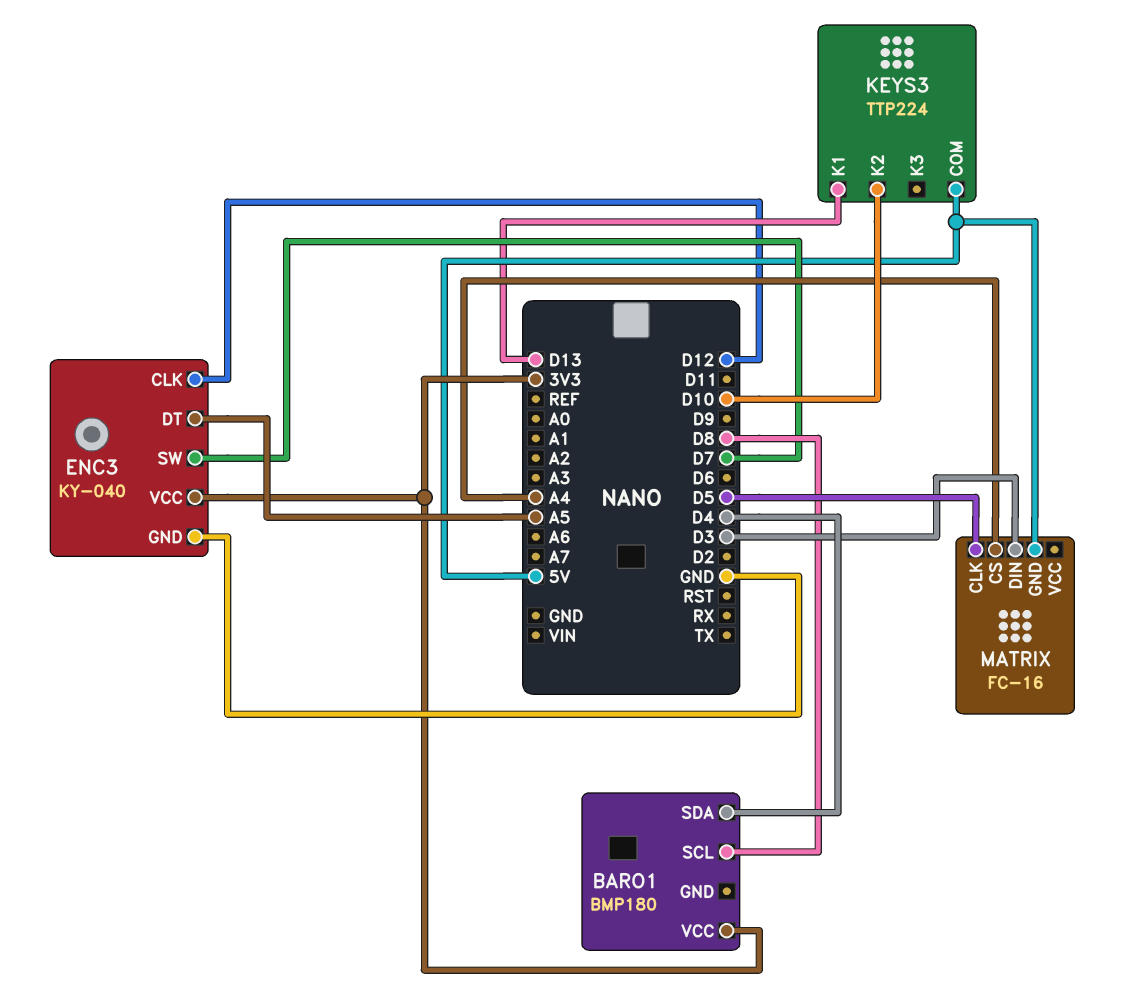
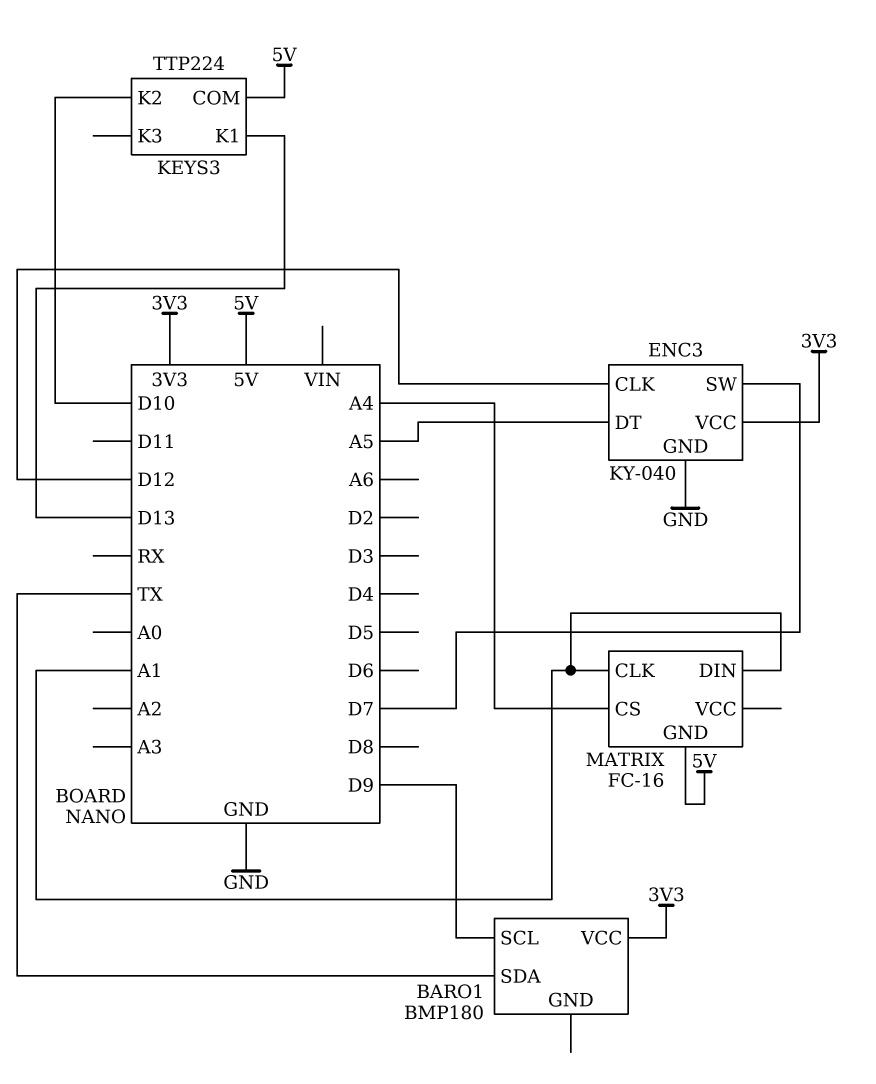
BARO1 pin SCL: D8 -> D9
BARO1 pin SDA: D4 -> TX
MATRIX pin CLK: D5 -> A1
MATRIX pin DIN: D3 -> A1

